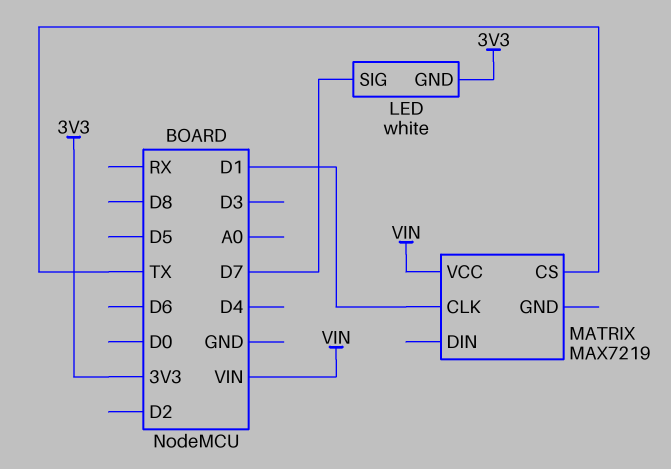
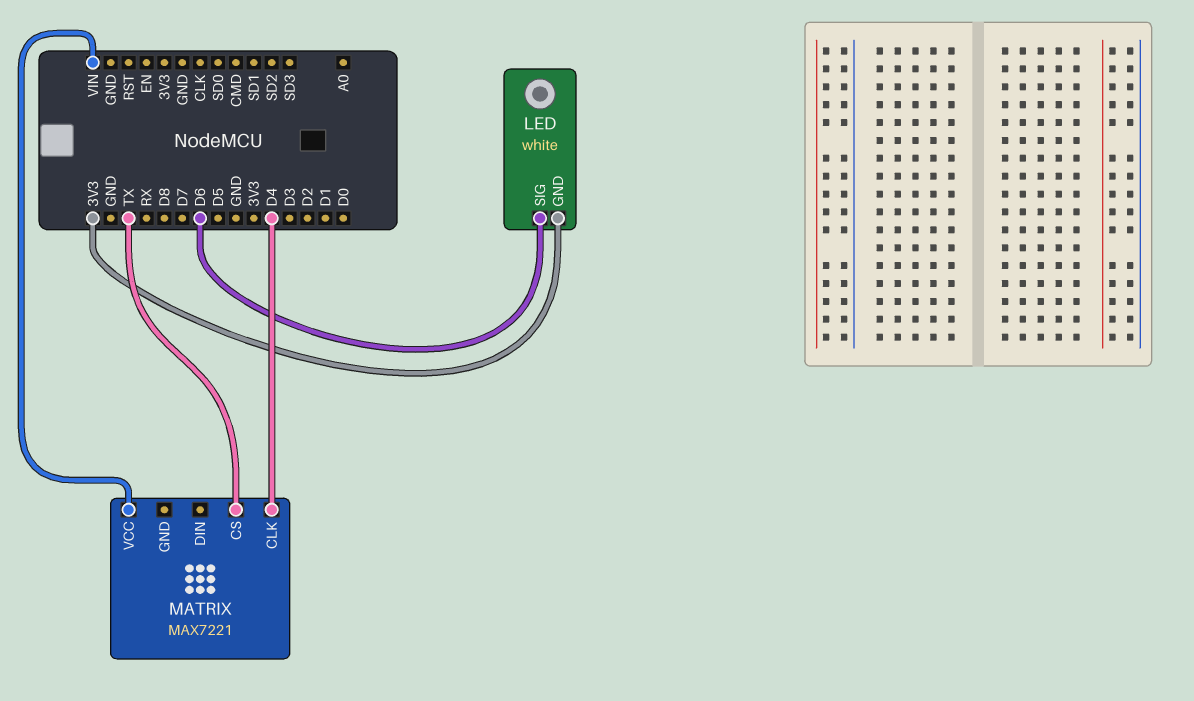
LED pin SIG: D7 -> D6
MATRIX: MAX7219 -> MAX7221
MATRIX pin CLK: D1 -> D4

